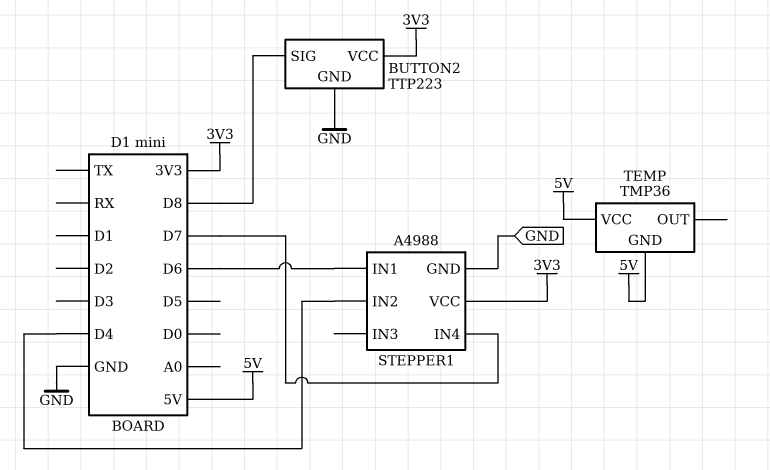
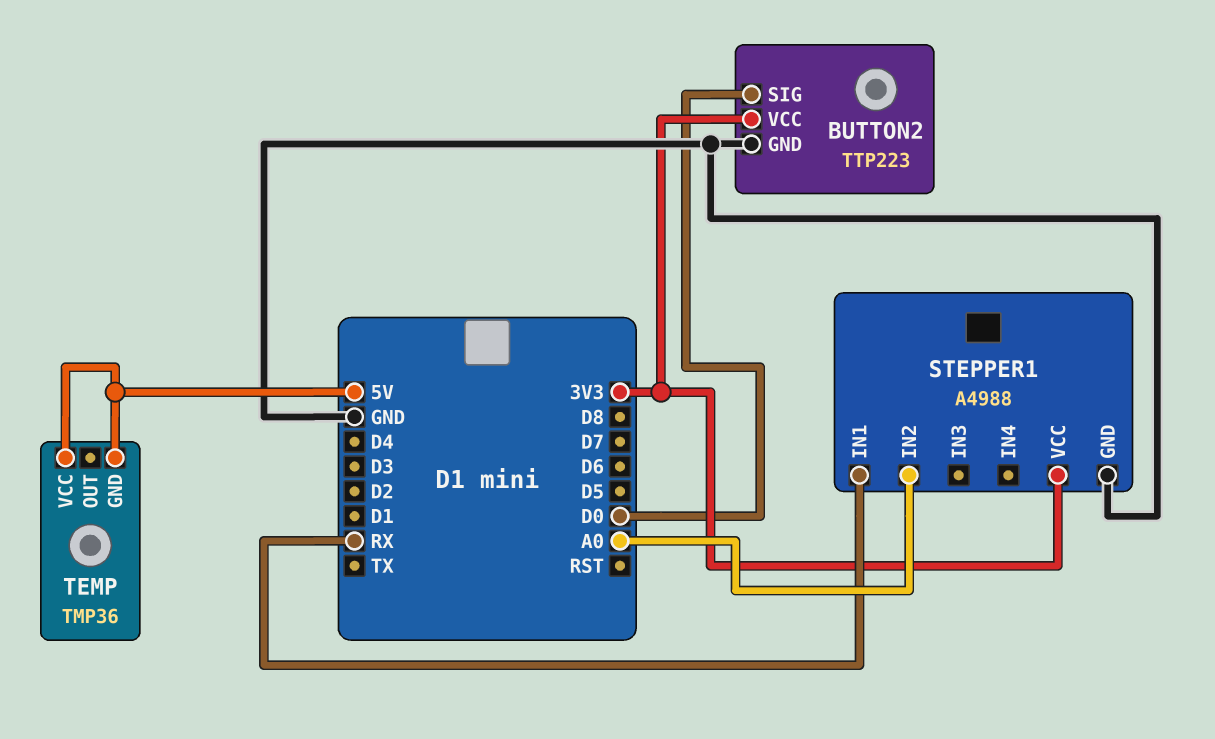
BUTTON2 pin SIG: D8 -> D0
STEPPER1 pin IN1: D6 -> RX
STEPPER1 pin IN2: D4 -> A0
STEPPER1 pin IN4: D7 -> none

